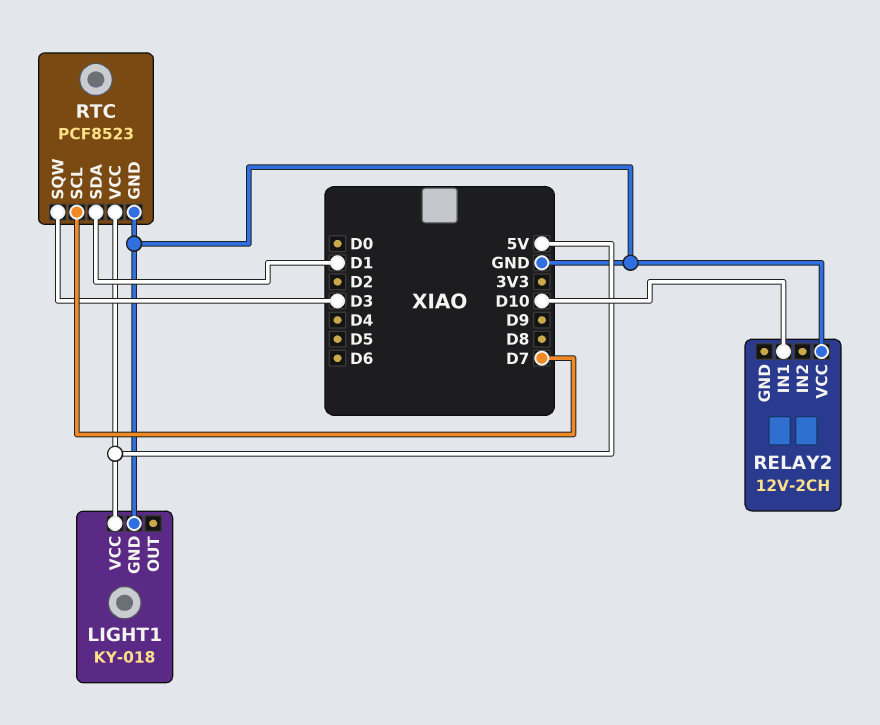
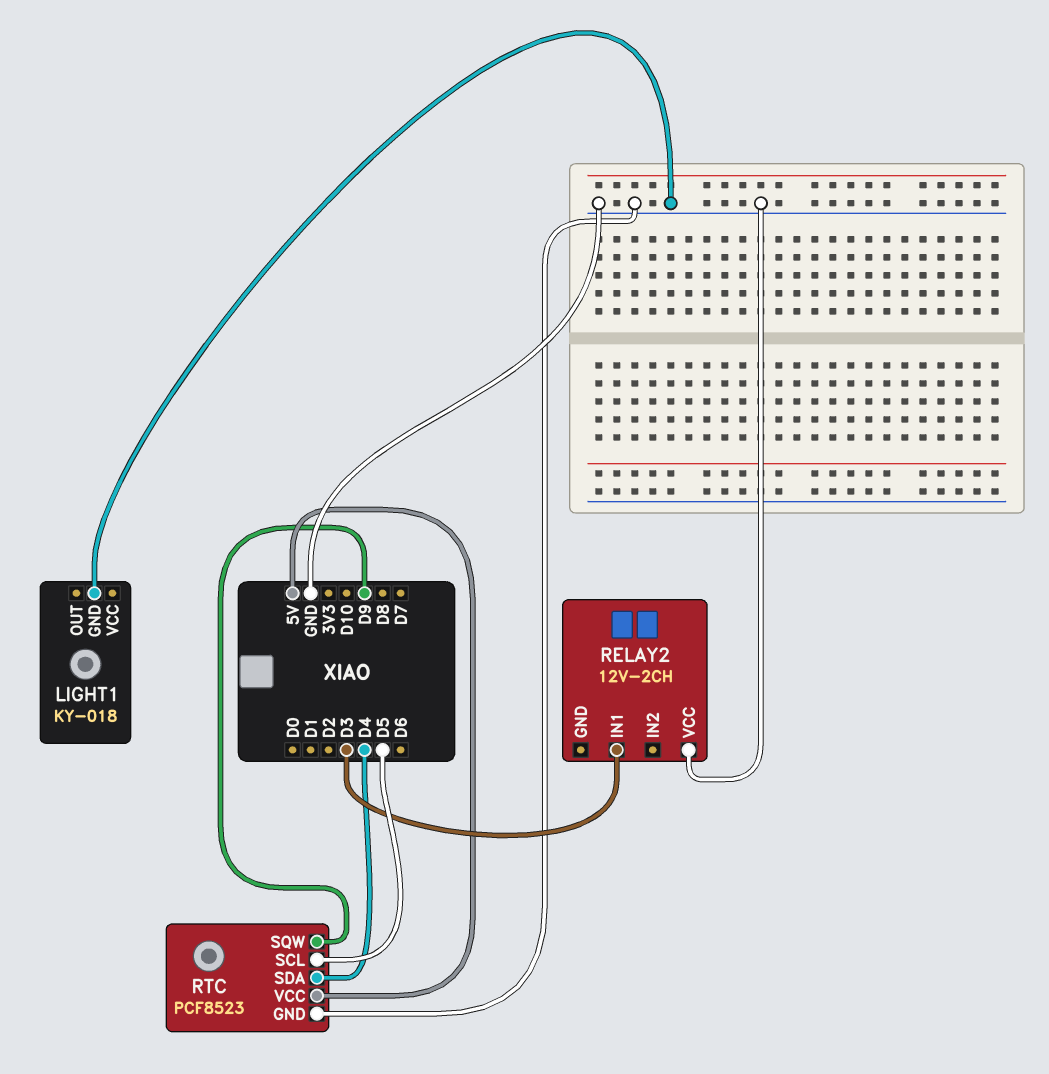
LIGHT1 pin VCC: 5V -> none
RELAY2 pin IN1: D10 -> D3
RTC pin SCL: D7 -> D5
RTC pin SDA: D1 -> D4
RTC pin SQW: D3 -> D9

